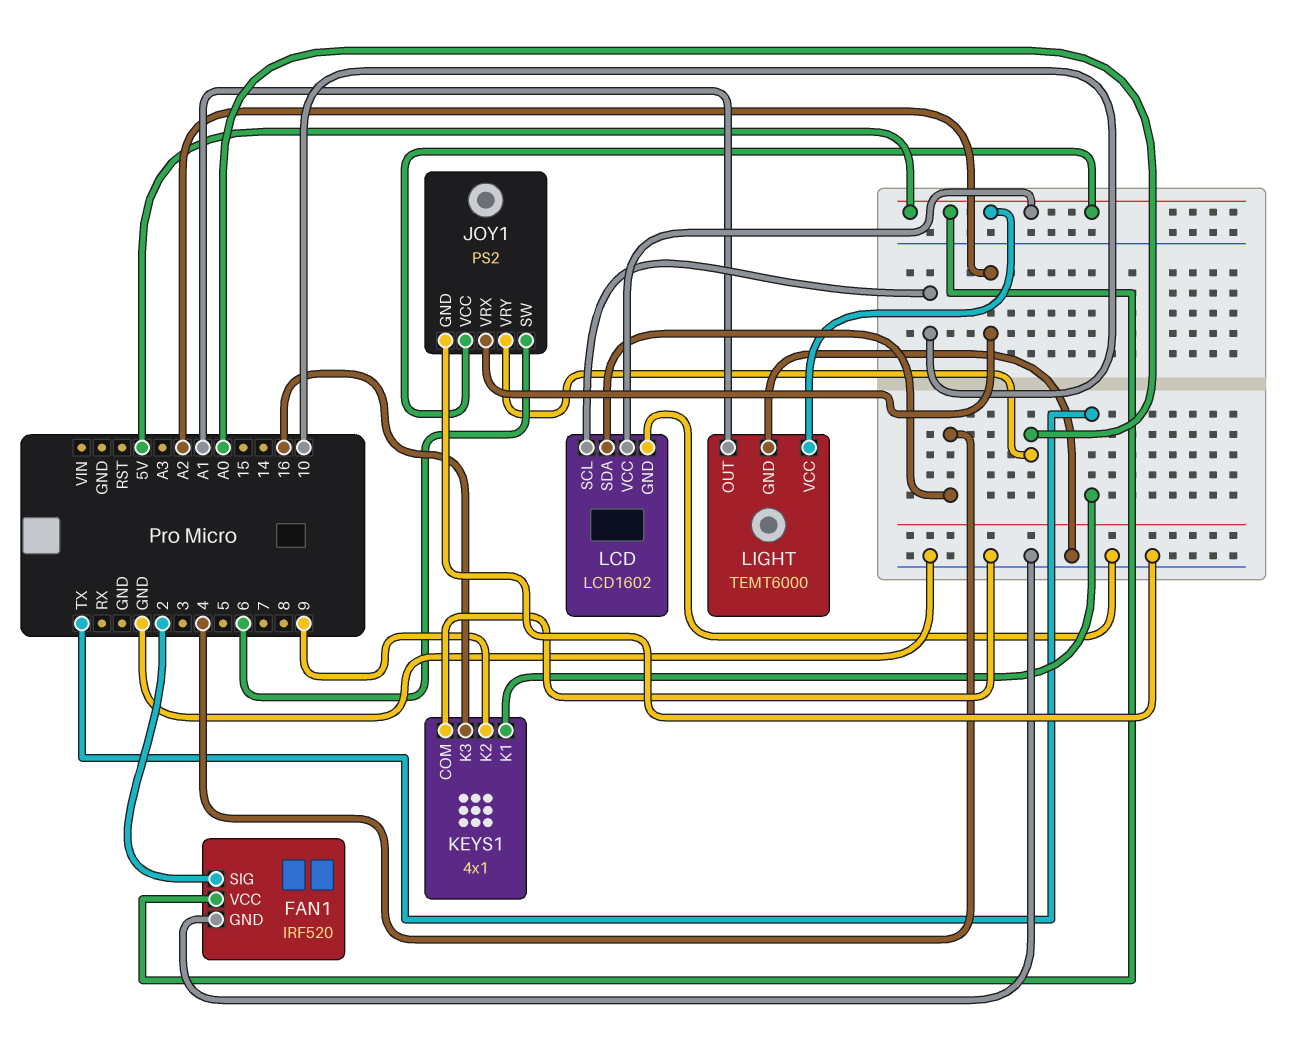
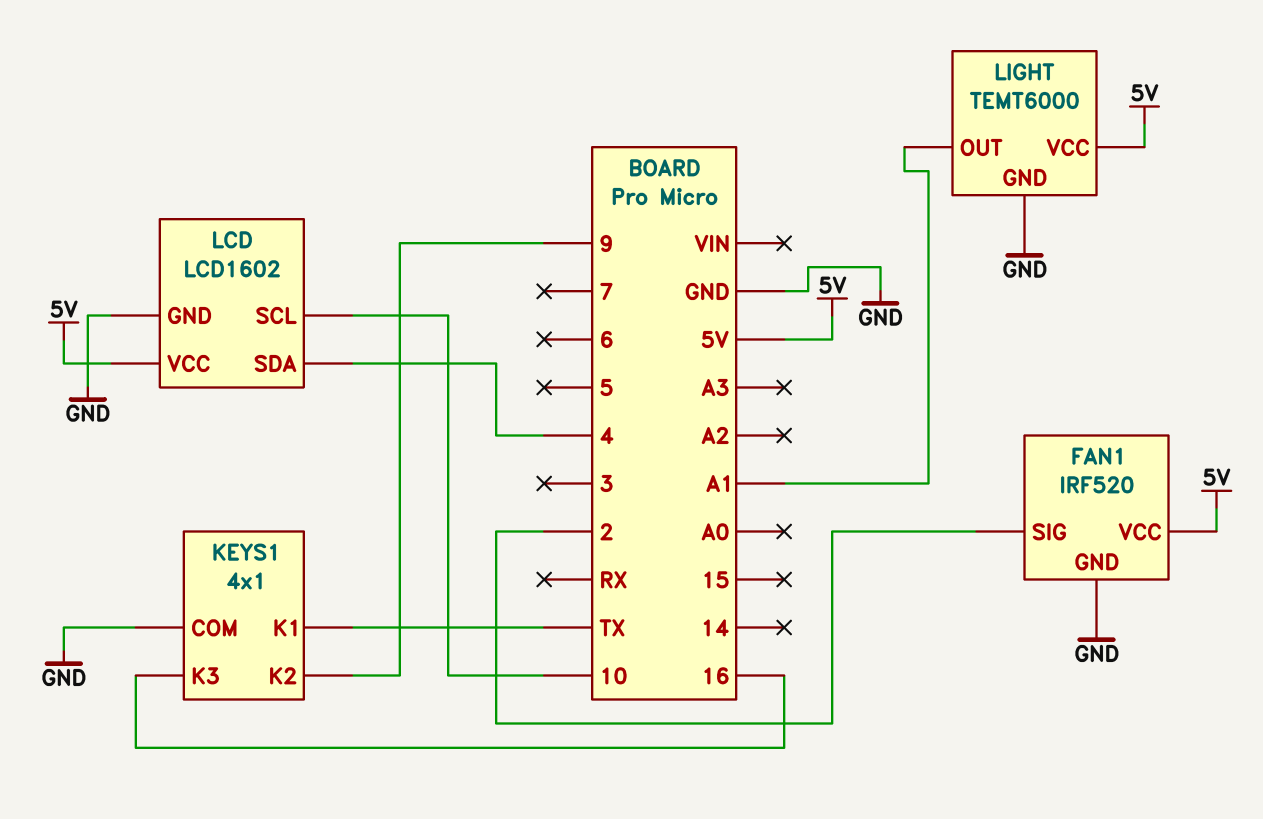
JOY1: PS2 -> none
JOY1 pin GND: GND -> none
JOY1 pin SW: 6 -> none
JOY1 pin VCC: 5V -> none
JOY1 pin VRX: A2 -> none
JOY1 pin VRY: A0 -> none

